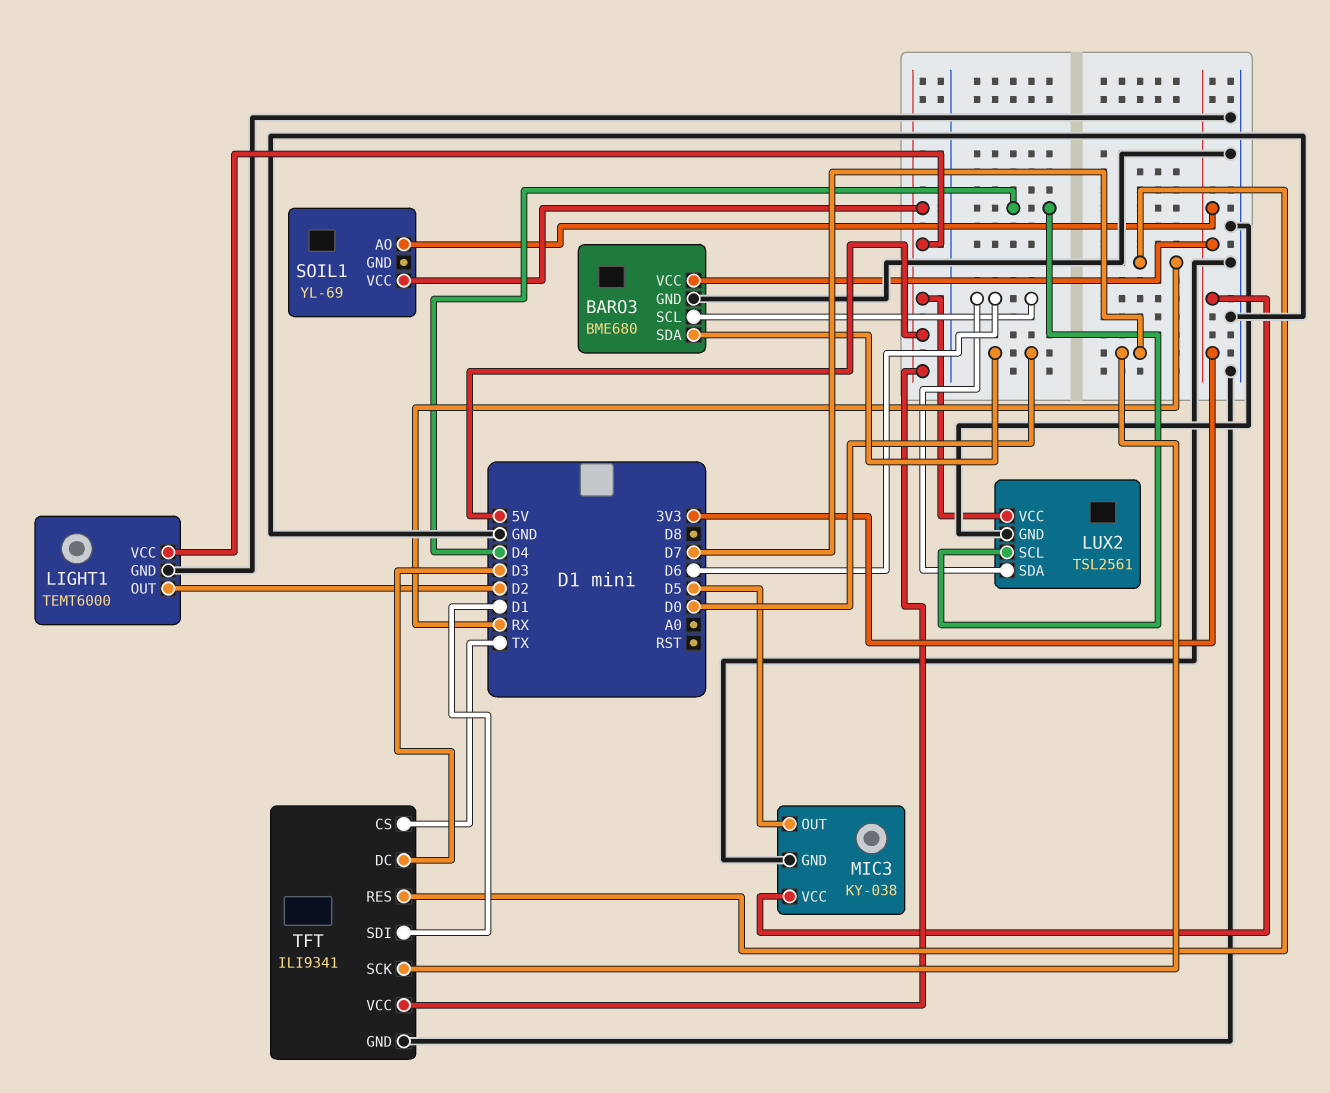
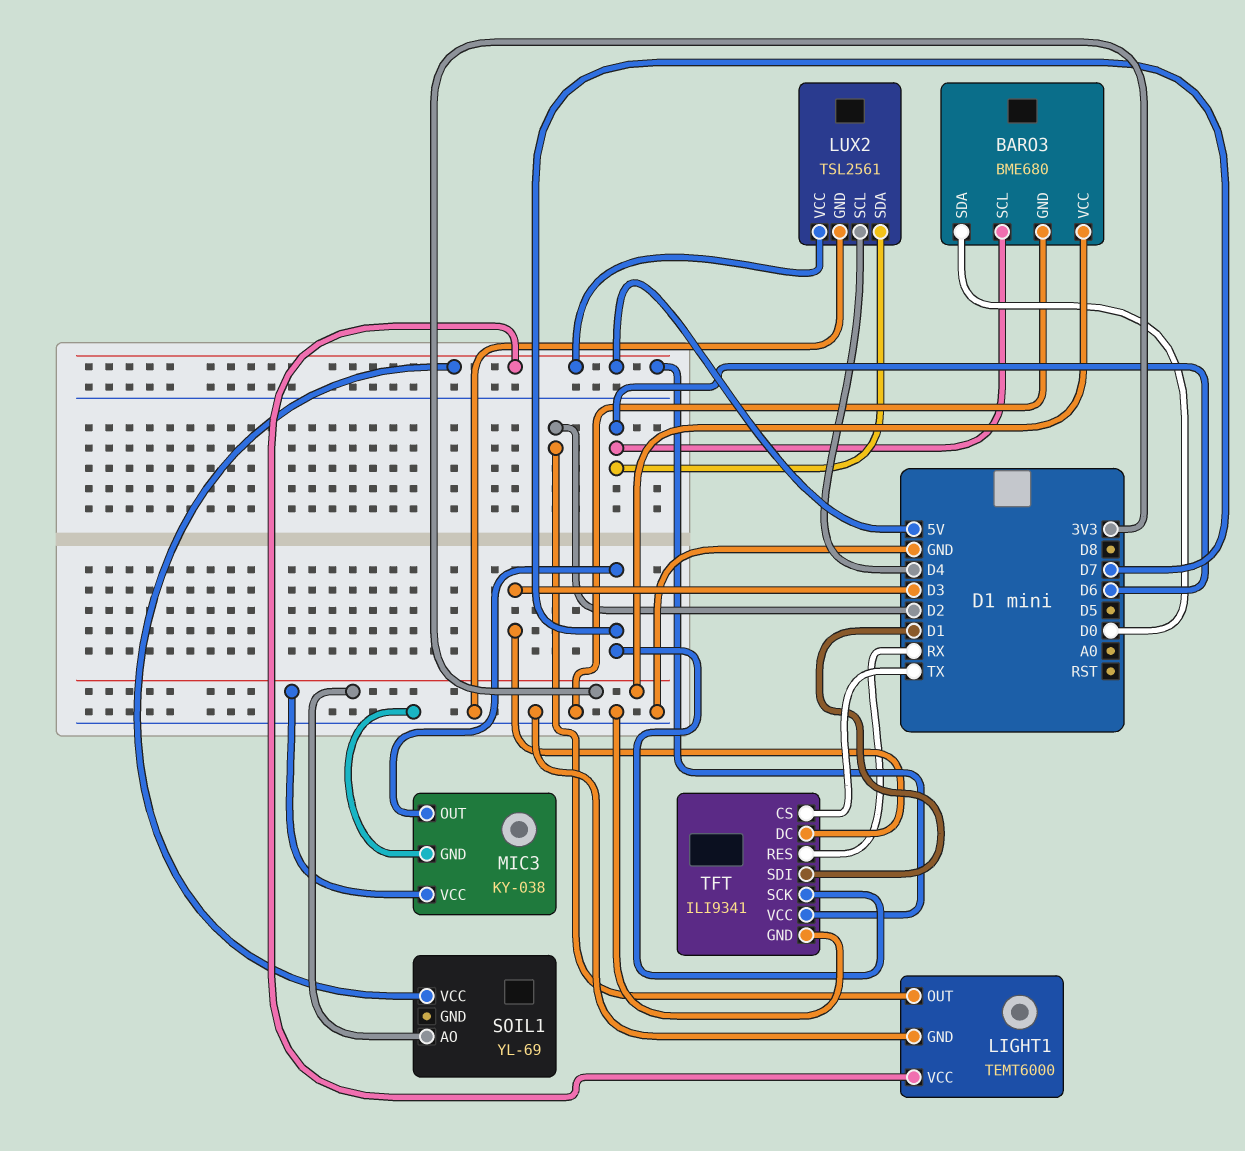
MIC3 pin OUT: D5 -> D7

